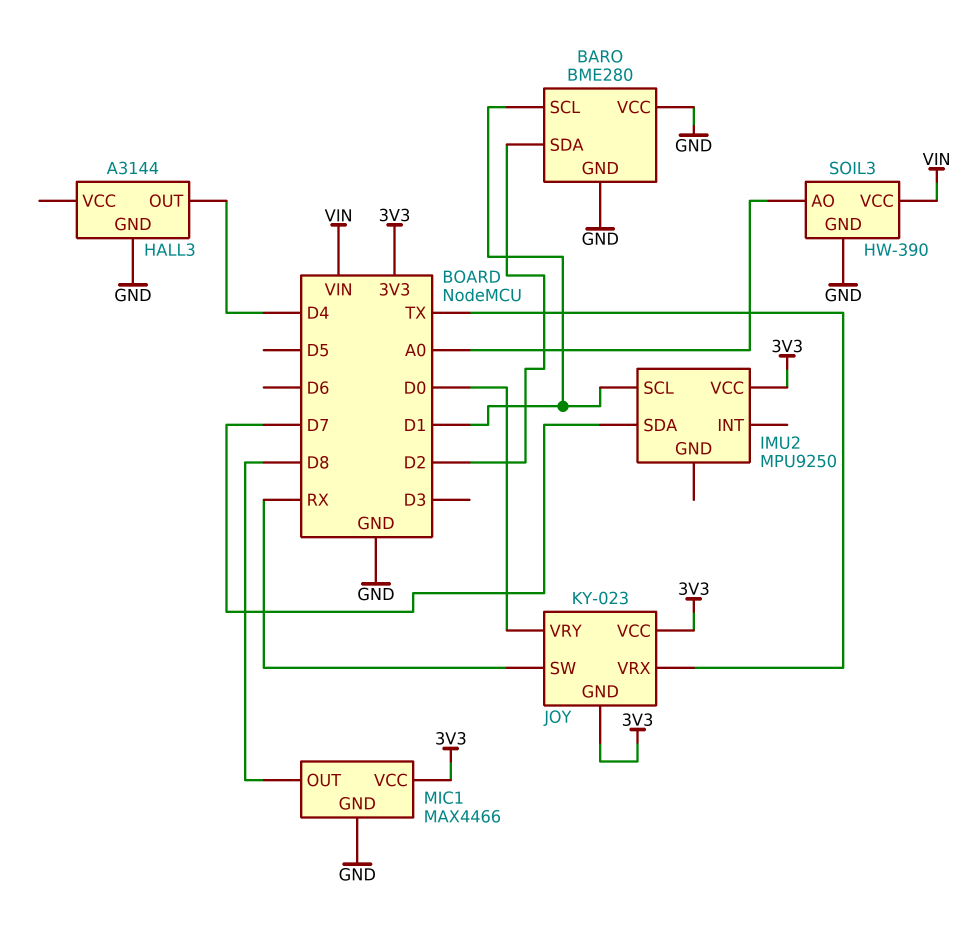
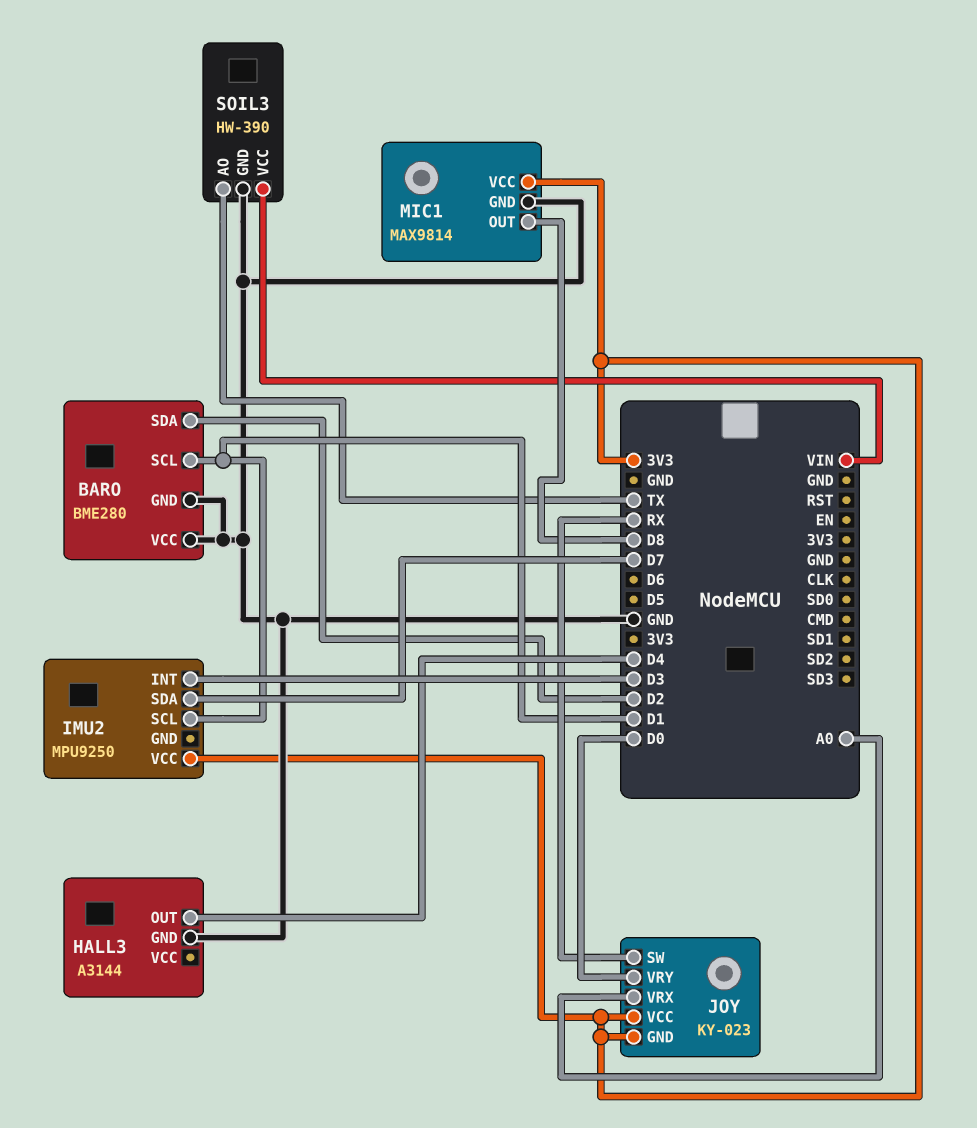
IMU2 pin INT: none -> D3
JOY pin VRX: TX -> A0
MIC1: MAX4466 -> MAX9814
SOIL3 pin AO: A0 -> TX

